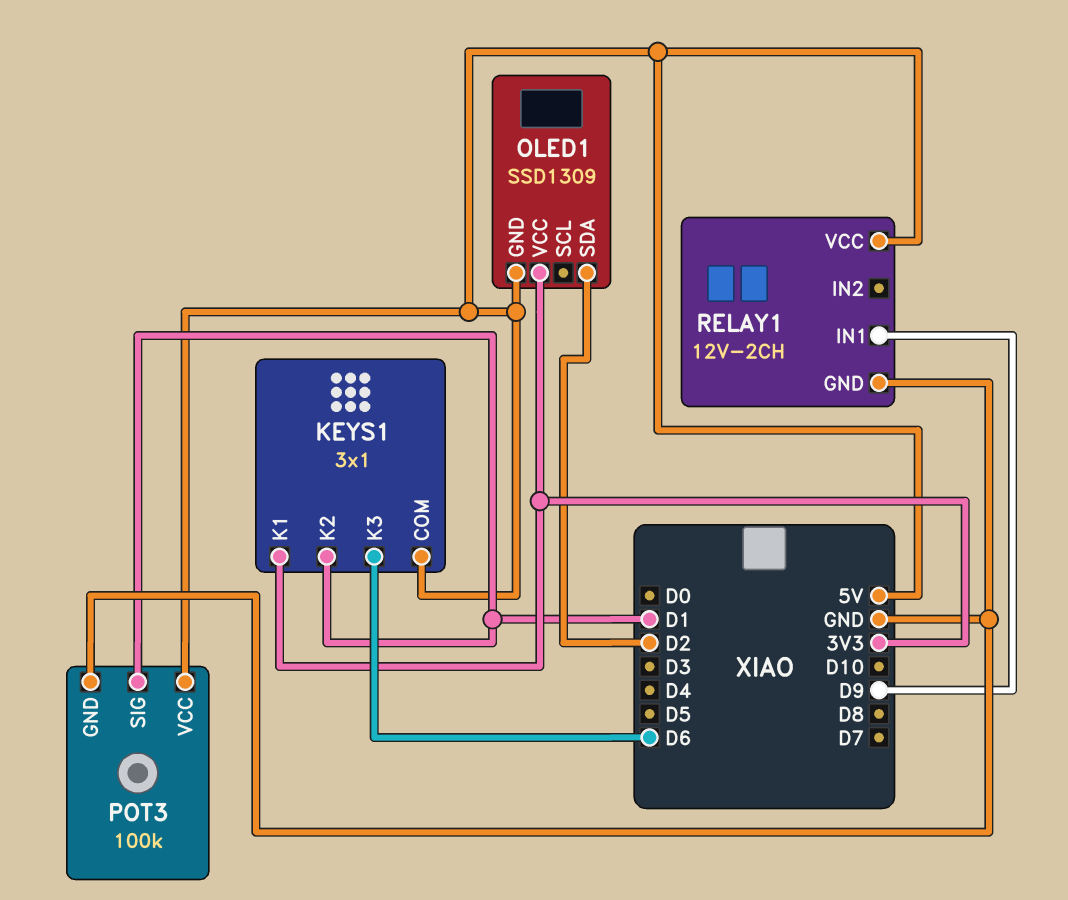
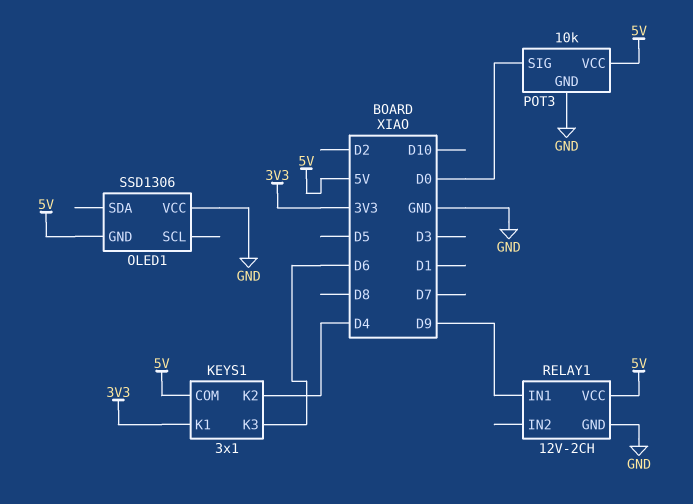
KEYS1 pin K2: D1 -> D4
OLED1: SSD1309 -> SSD1306
OLED1 pin SDA: D2 -> none
OLED1 pin VCC: 3V3 -> GND
POT3: 100k -> 10k
POT3 pin SIG: D1 -> D0

